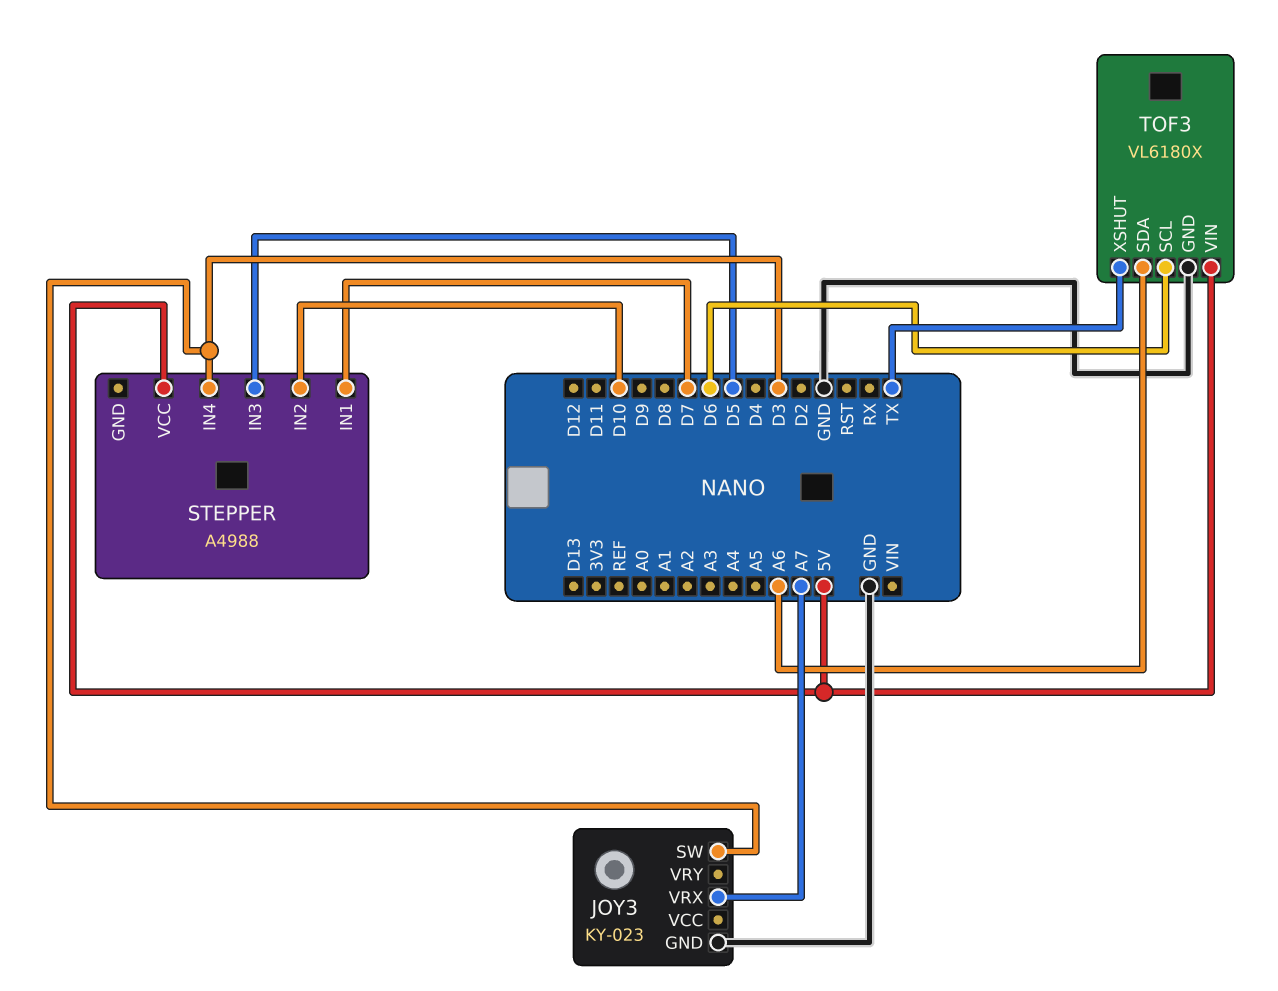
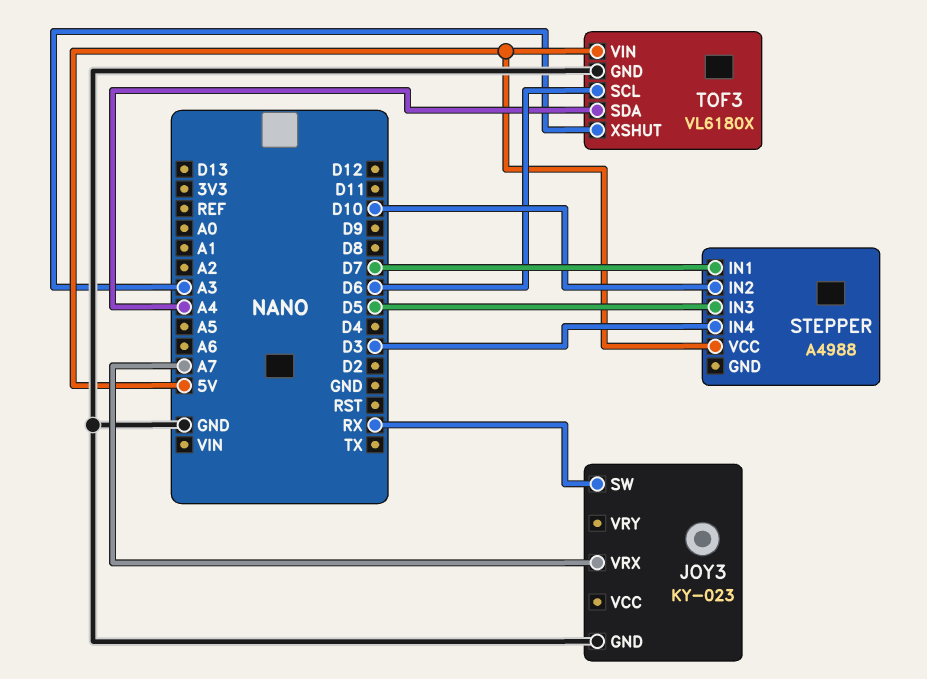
JOY3 pin SW: D3 -> RX
TOF3 pin SDA: A6 -> A4
TOF3 pin XSHUT: TX -> A3

